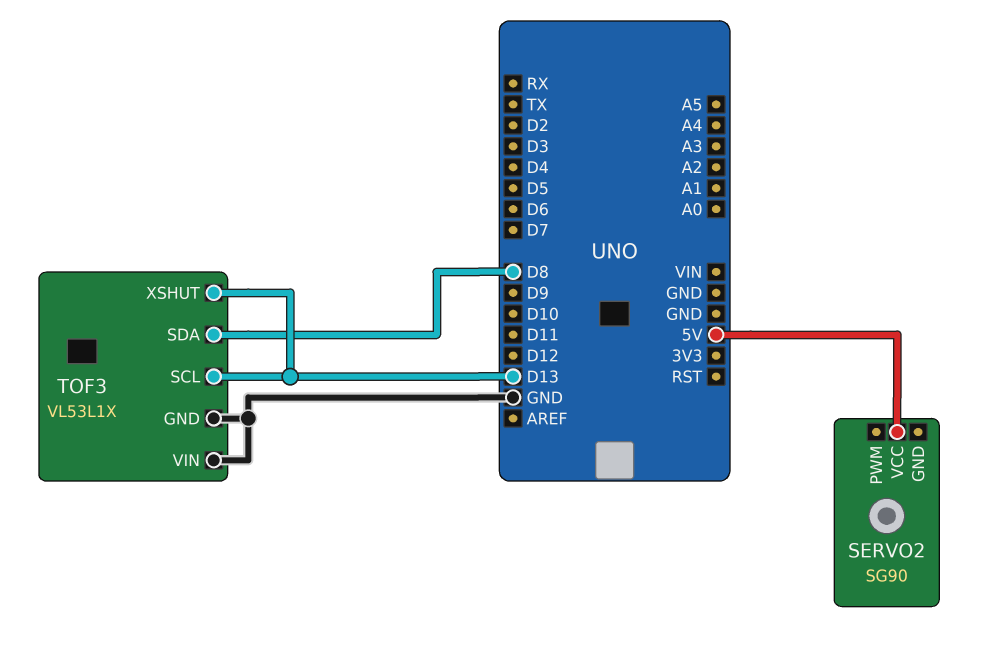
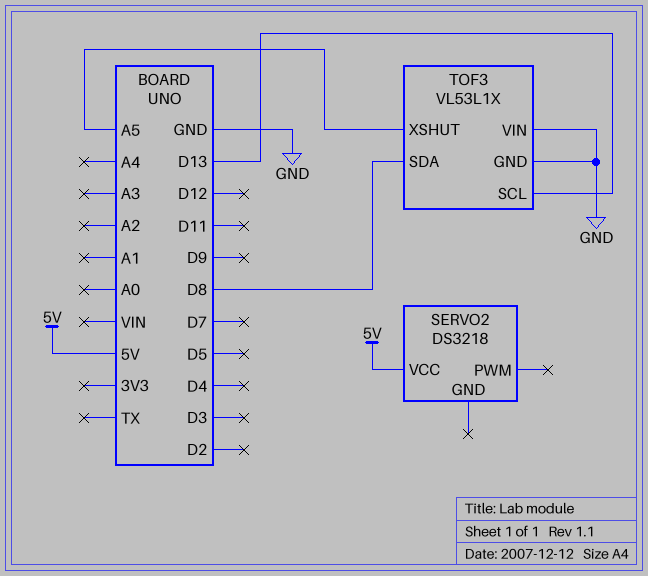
SERVO2: SG90 -> DS3218
TOF3 pin XSHUT: D13 -> A5

